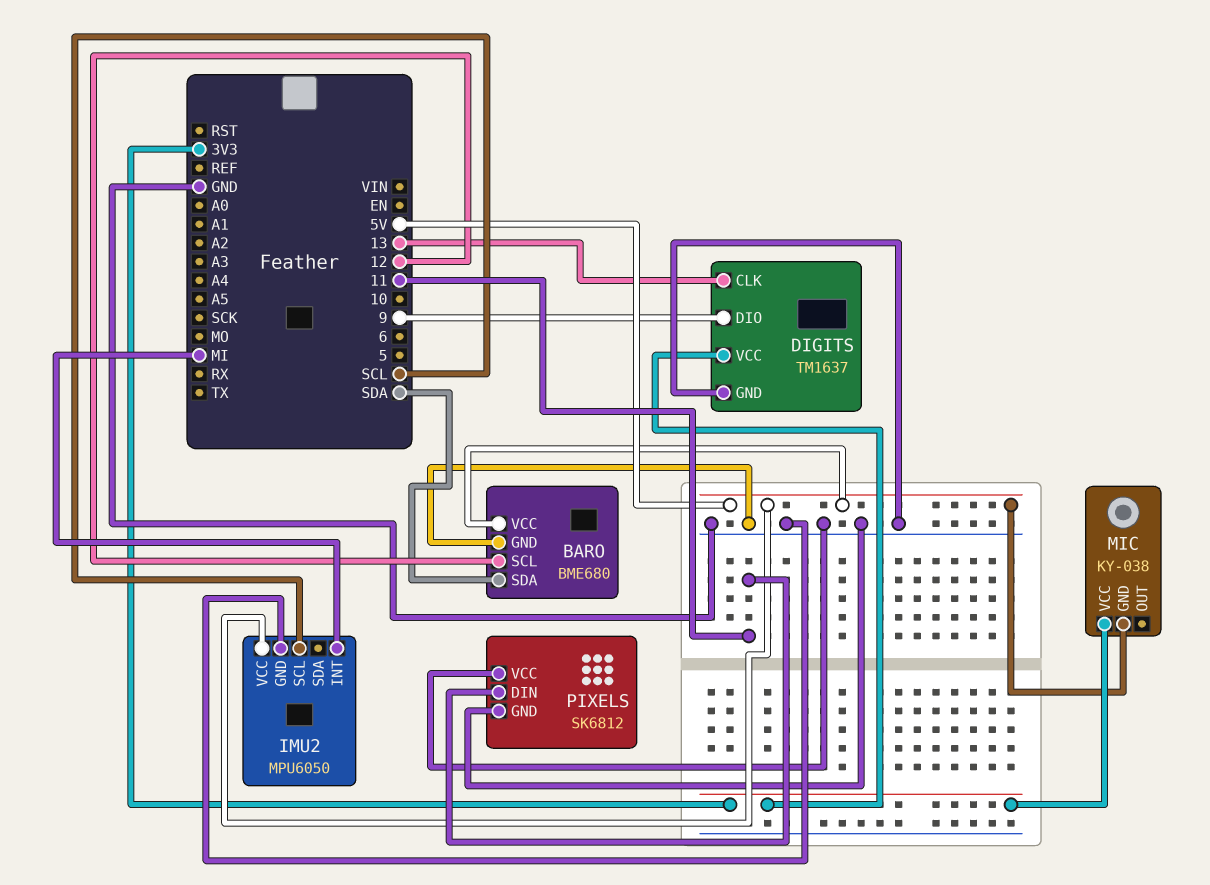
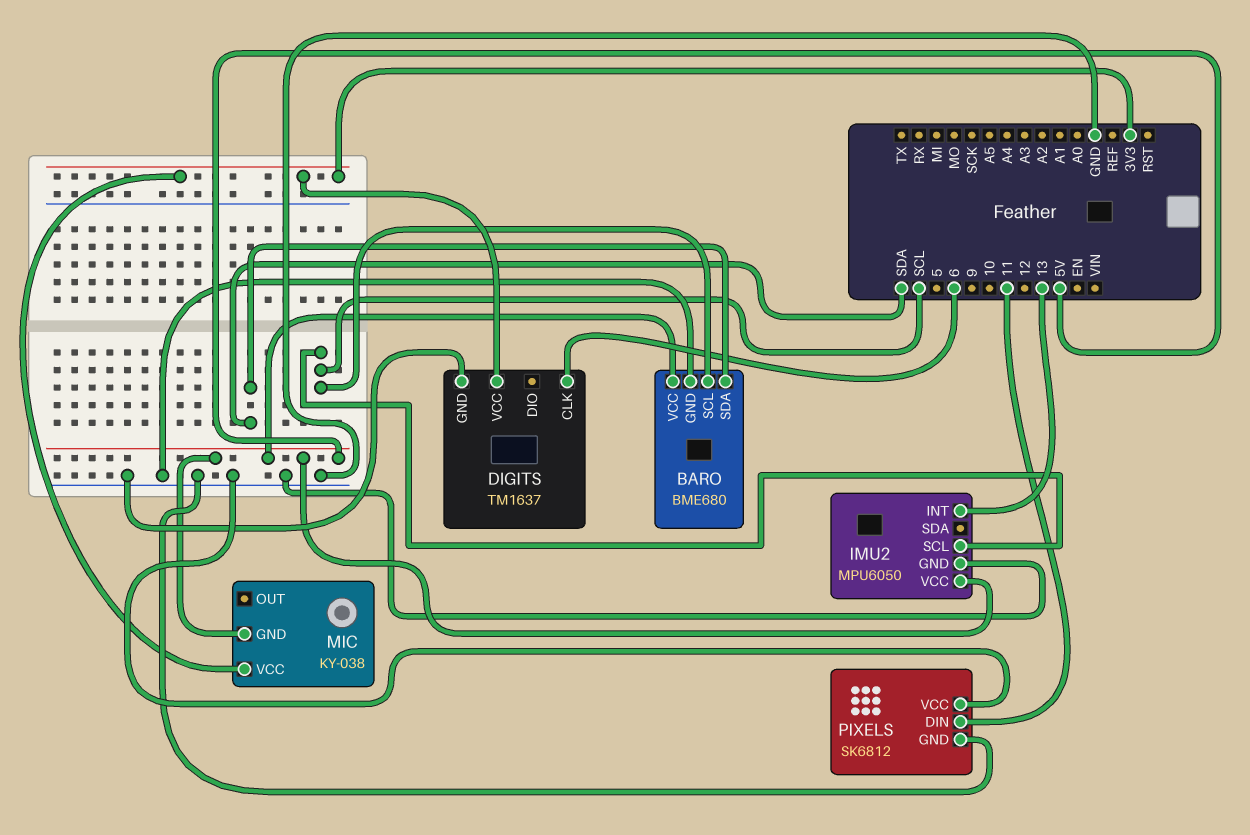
BARO pin SCL: 12 -> SCL
DIGITS pin CLK: 13 -> 6
DIGITS pin DIO: 9 -> none
IMU2 pin INT: MI -> 13

